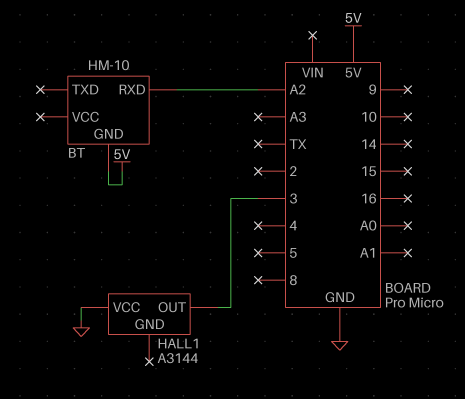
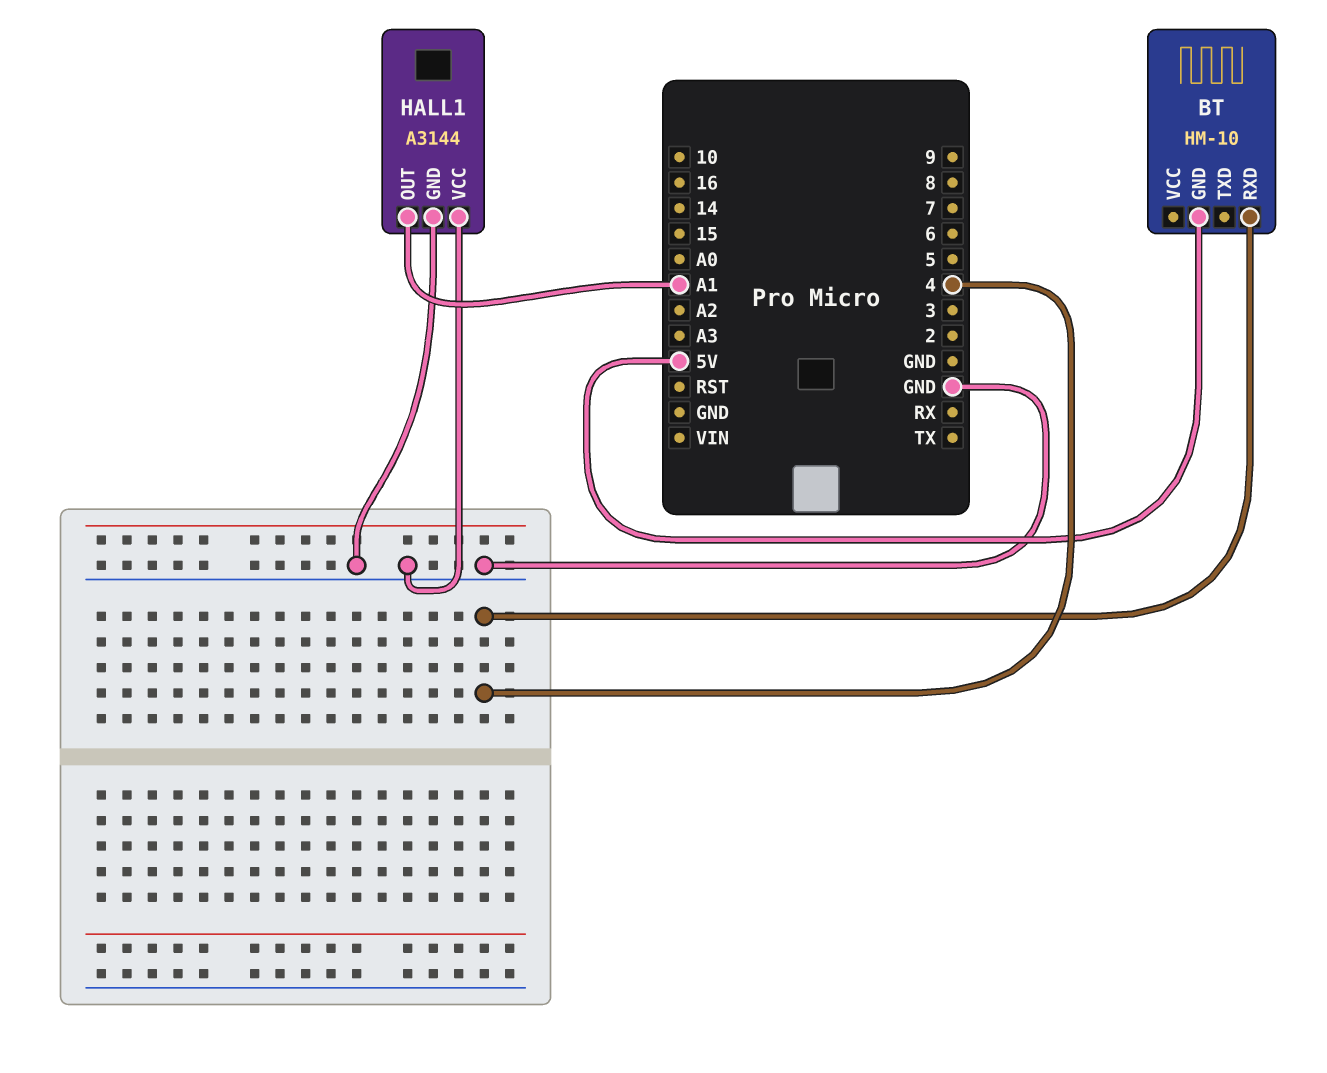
BT pin RXD: A2 -> 4
HALL1 pin GND: none -> GND
HALL1 pin OUT: 3 -> A1

